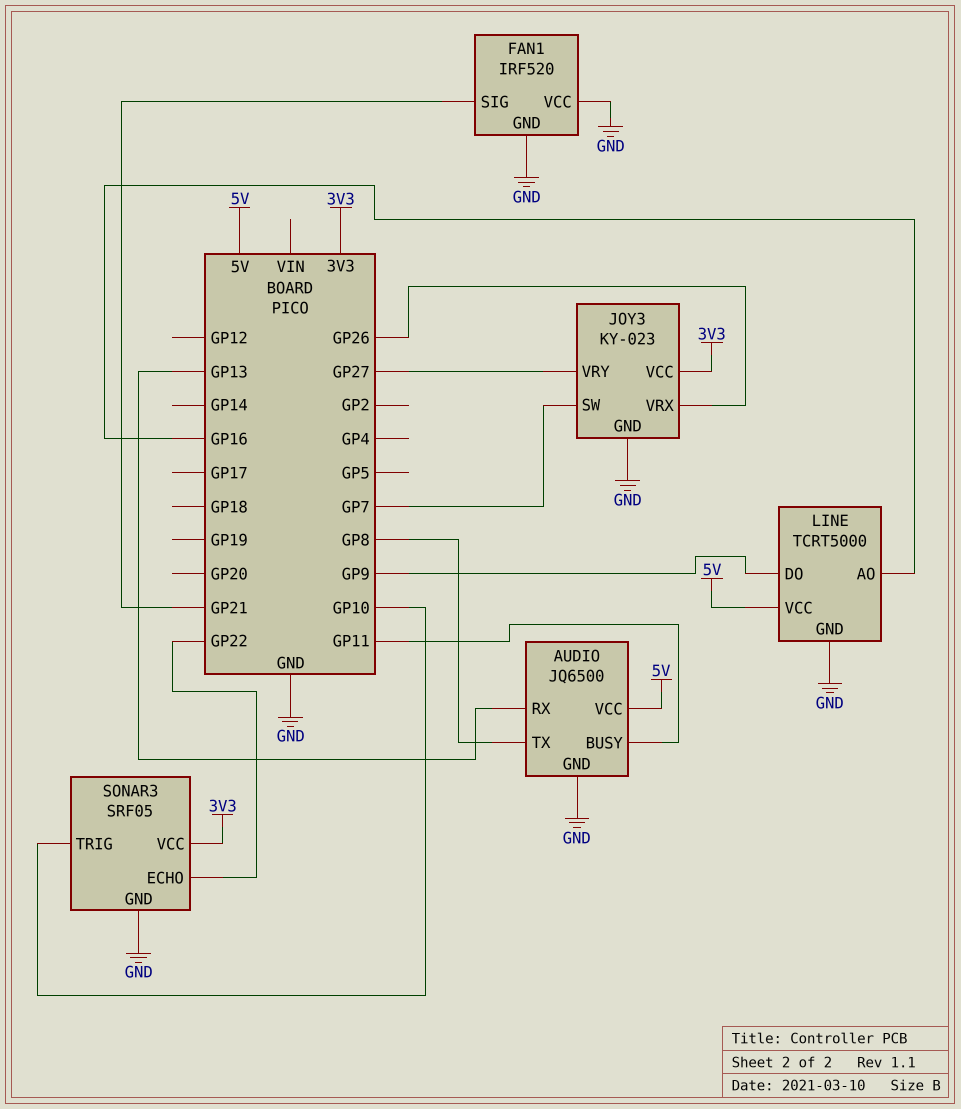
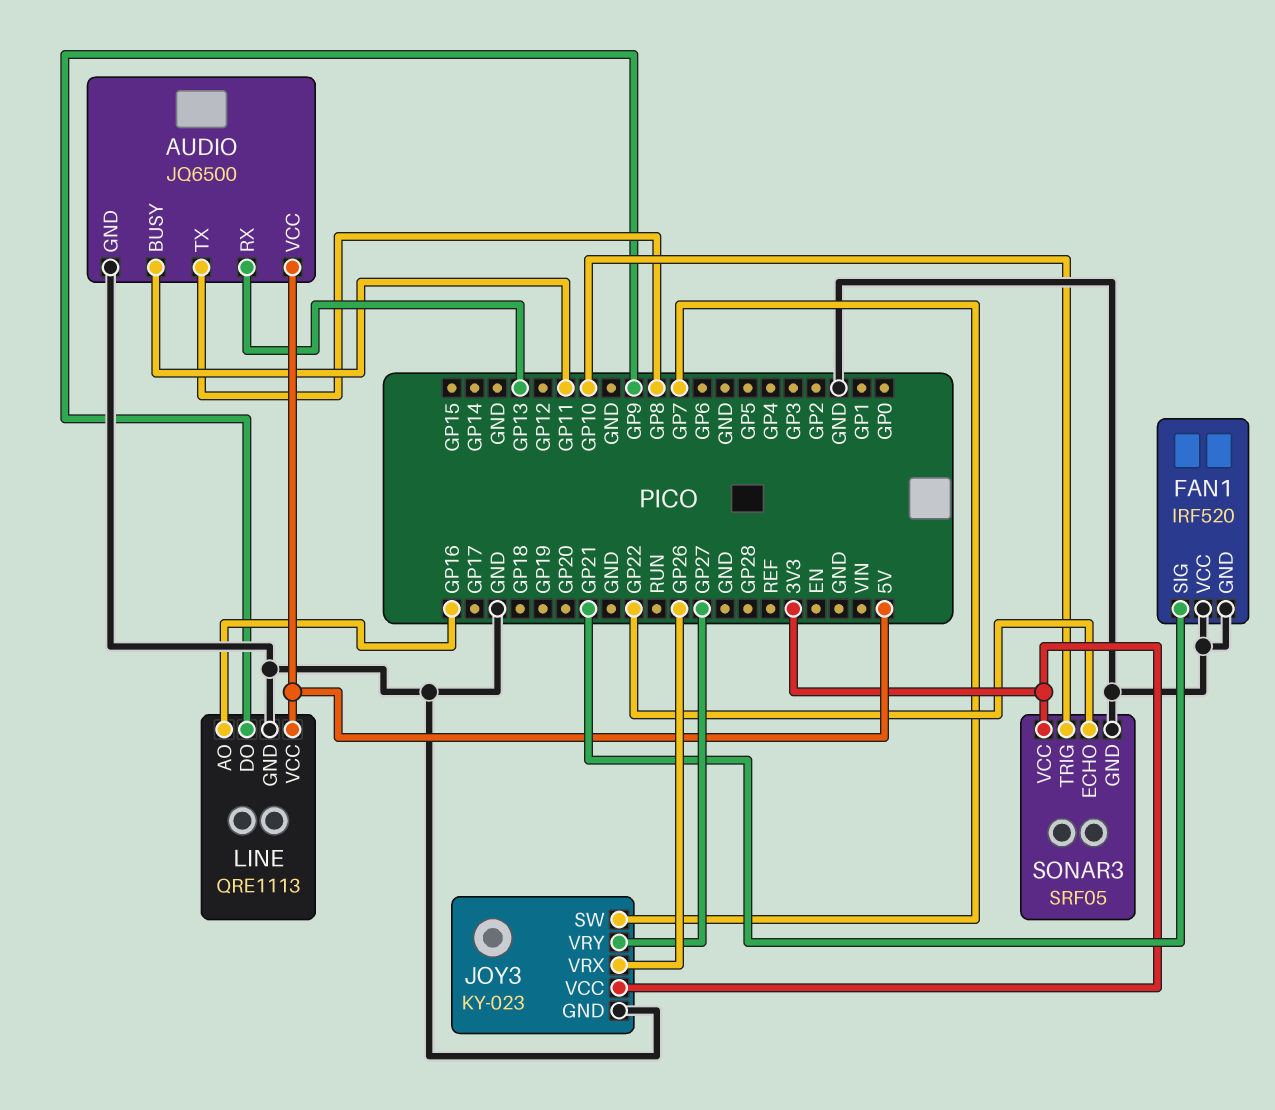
LINE: TCRT5000 -> QRE1113

